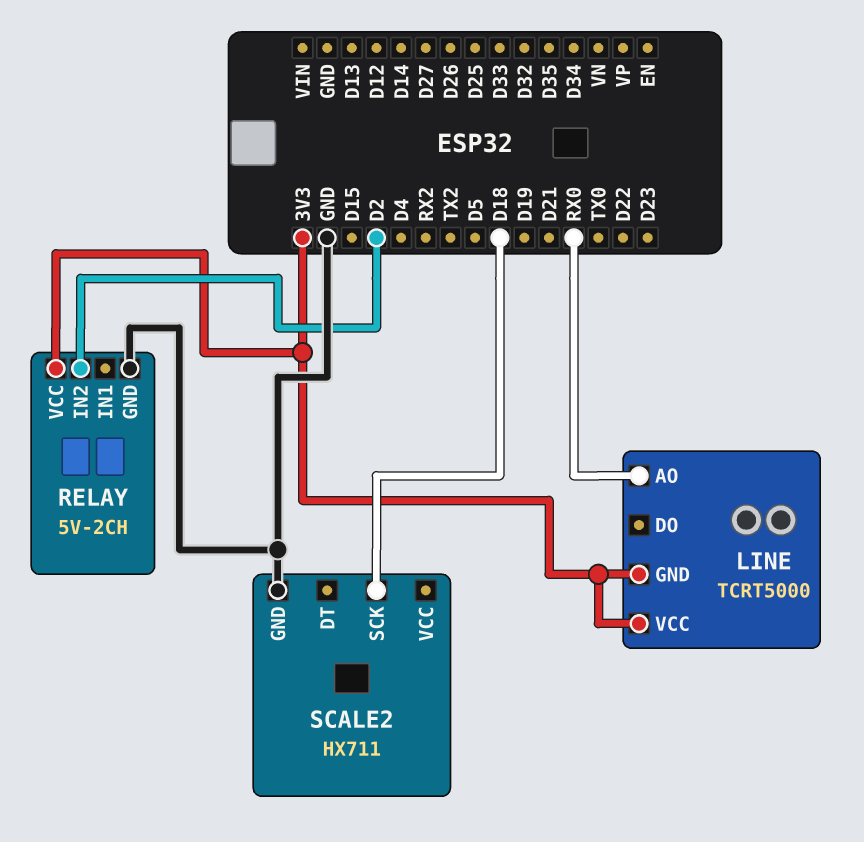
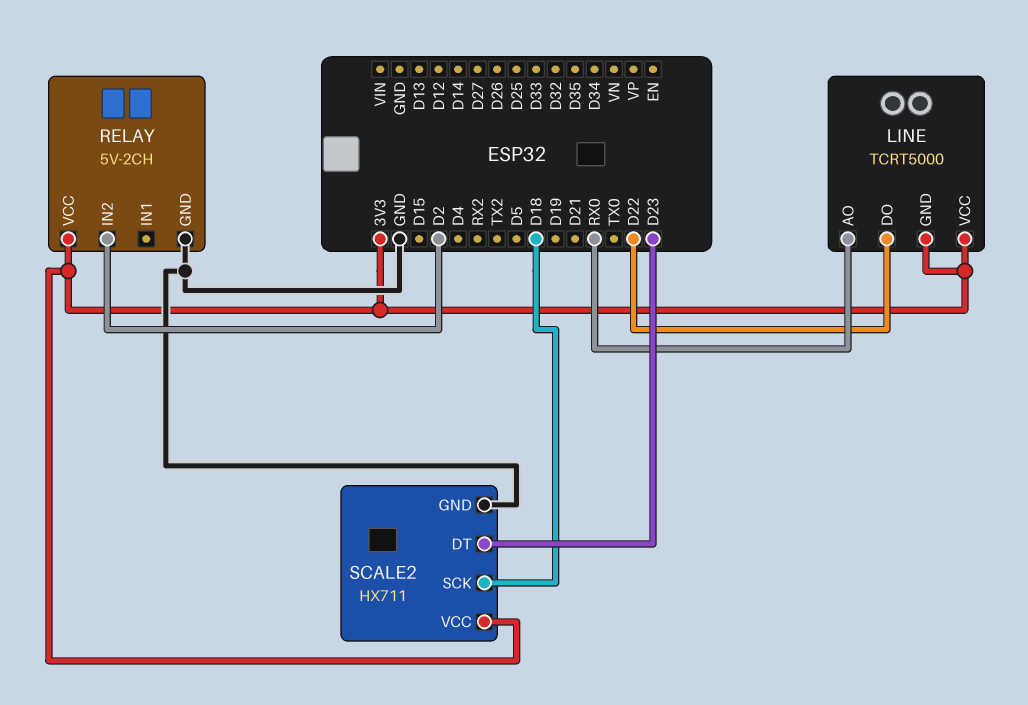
LINE pin DO: none -> D22
SCALE2 pin DT: none -> D23
SCALE2 pin VCC: none -> 3V3

